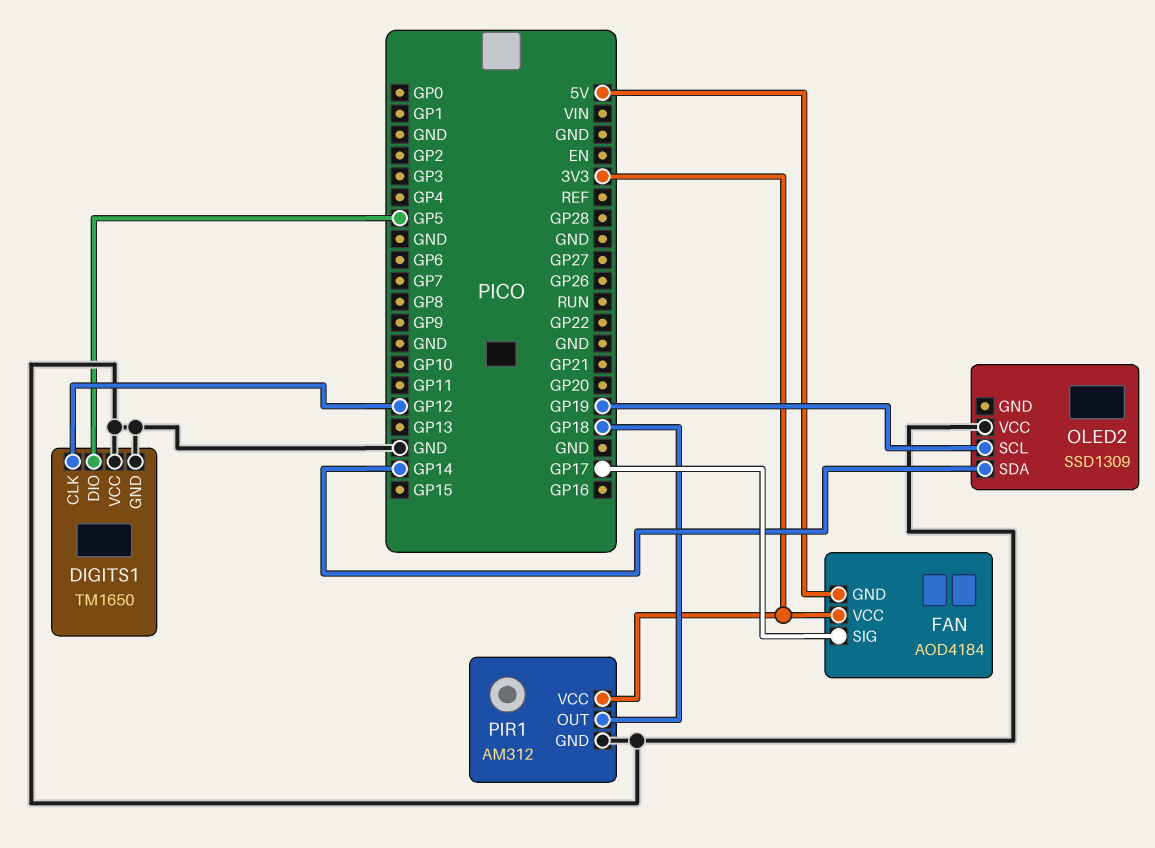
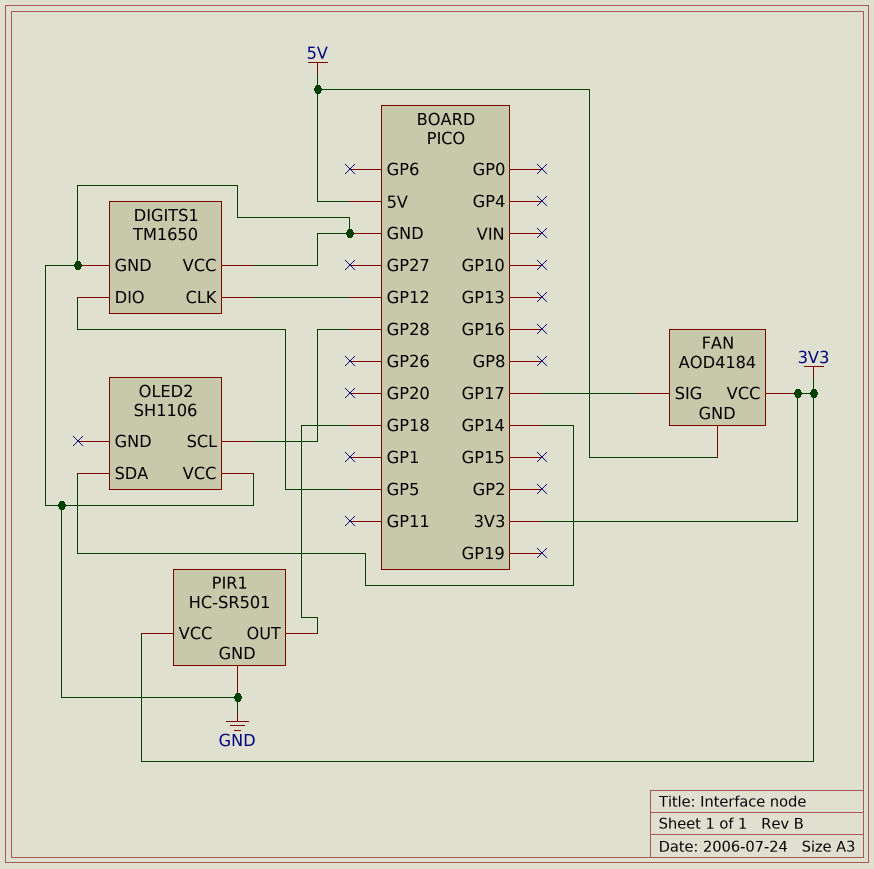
OLED2: SSD1309 -> SH1106
OLED2 pin SCL: GP19 -> GP28
PIR1: AM312 -> HC-SR501

